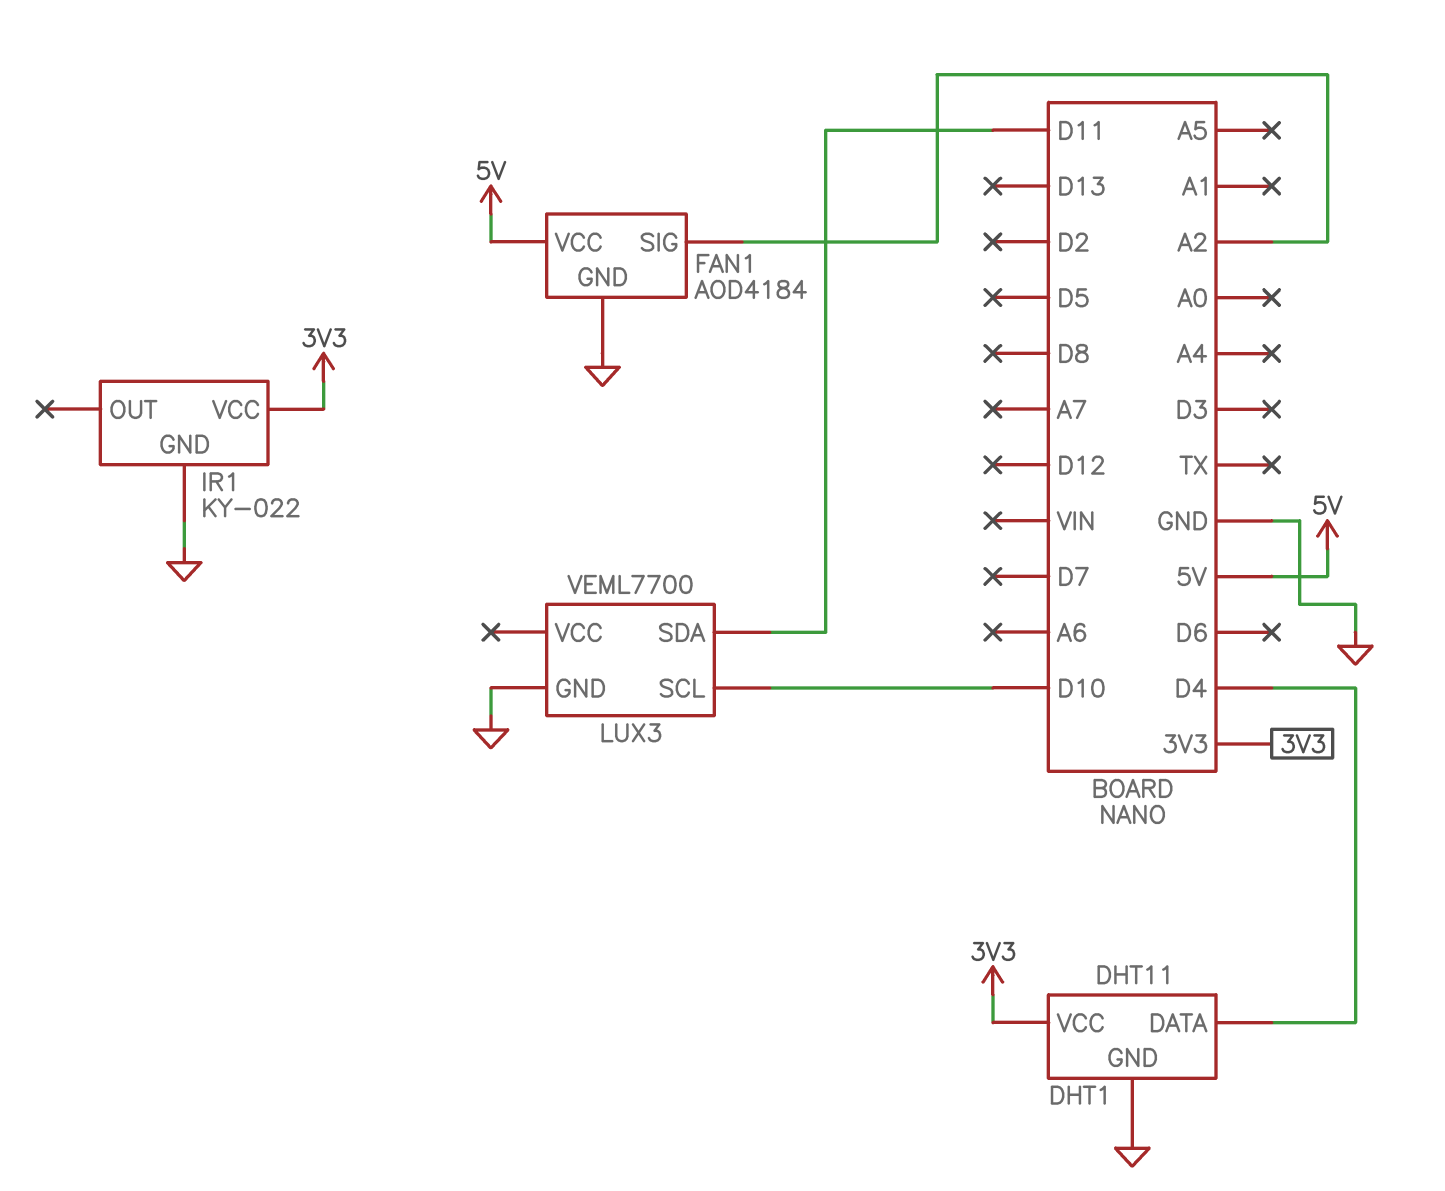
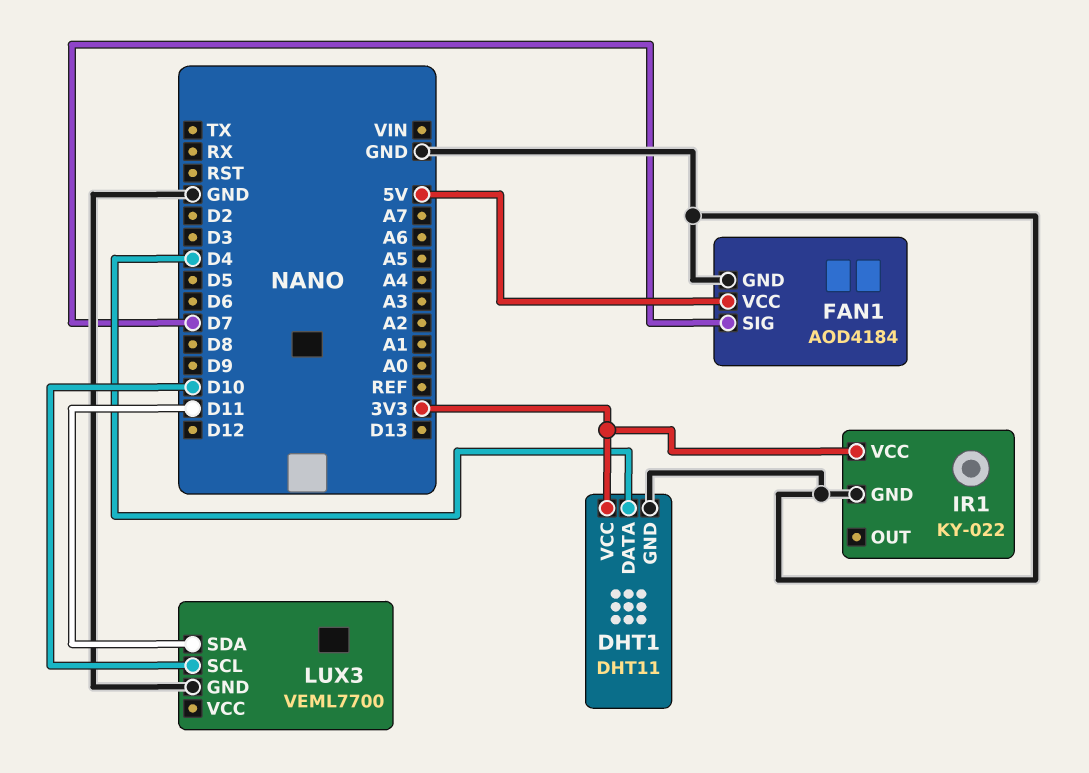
FAN1 pin SIG: A2 -> D7

